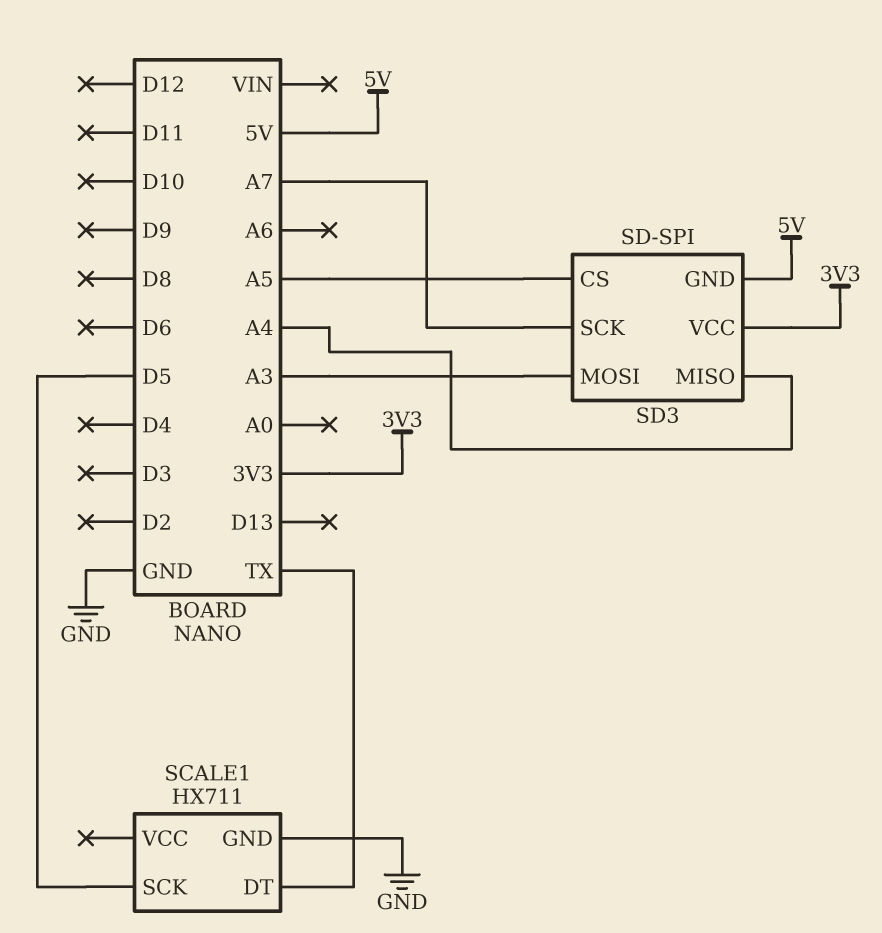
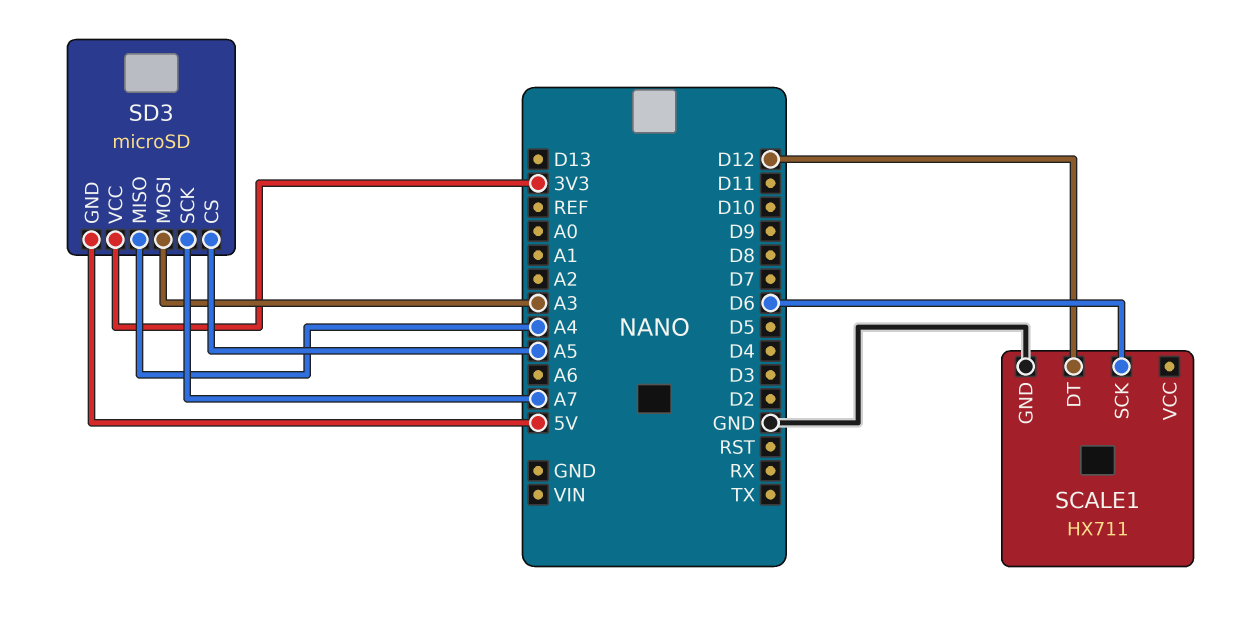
SCALE1 pin DT: TX -> D12
SCALE1 pin SCK: D5 -> D6
SD3: SD-SPI -> microSD

